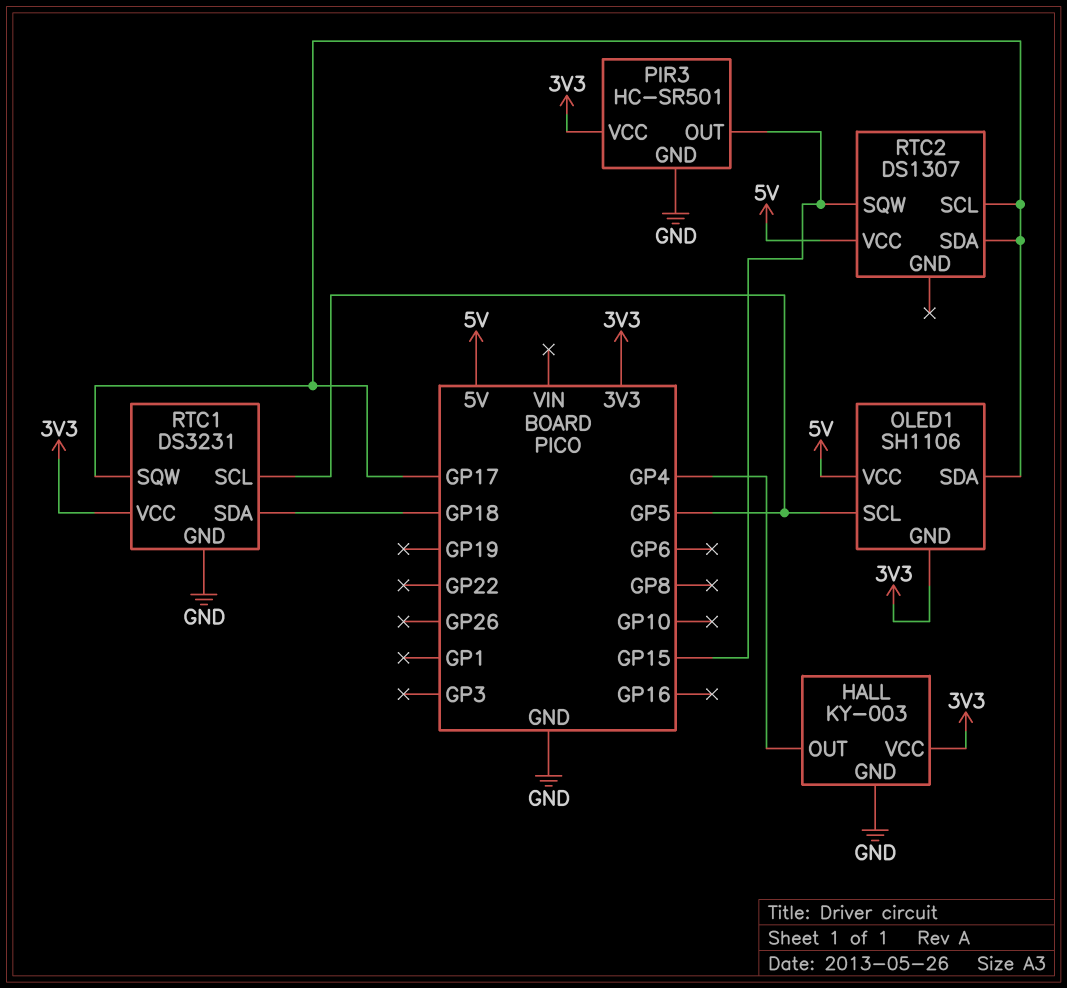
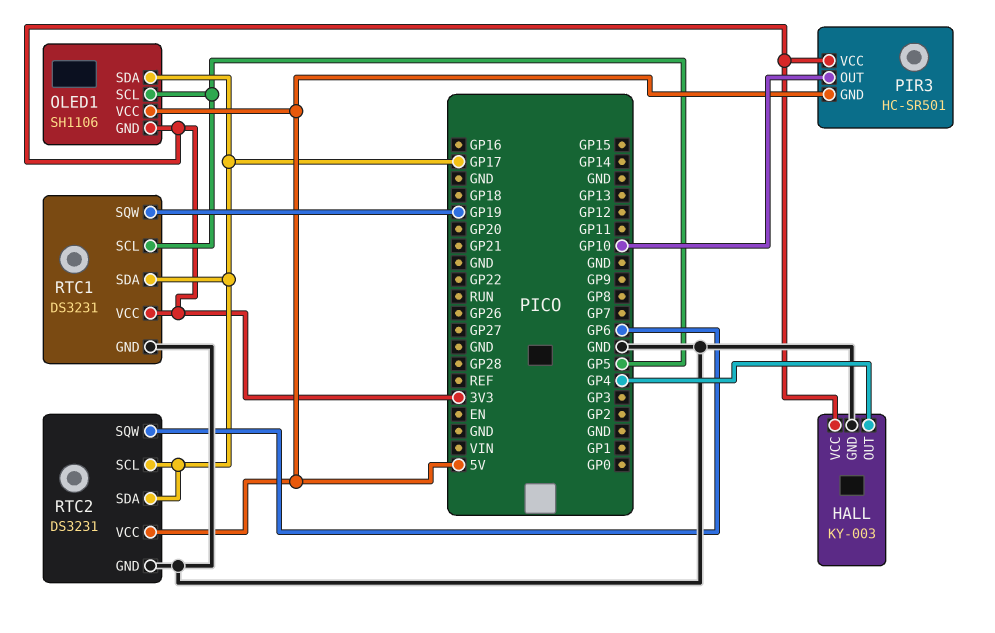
PIR3 pin GND: GND -> 5V
PIR3 pin OUT: GP15 -> GP10
RTC1 pin SDA: GP18 -> GP17
RTC1 pin SQW: GP17 -> GP19
RTC2: DS1307 -> DS3231
RTC2 pin GND: none -> GND
RTC2 pin SQW: GP15 -> GP6

